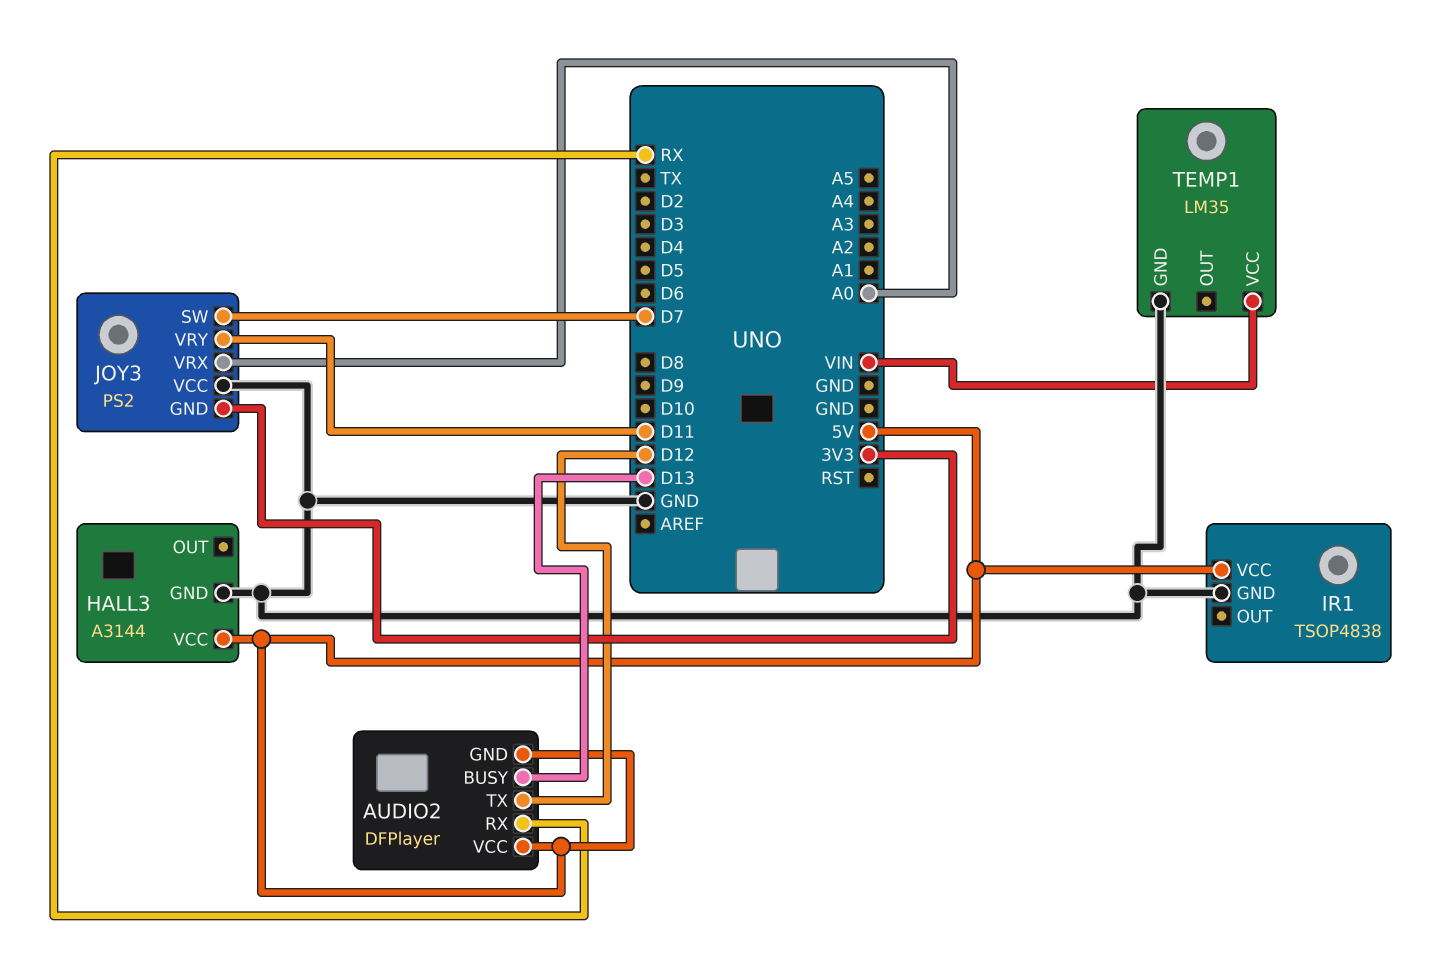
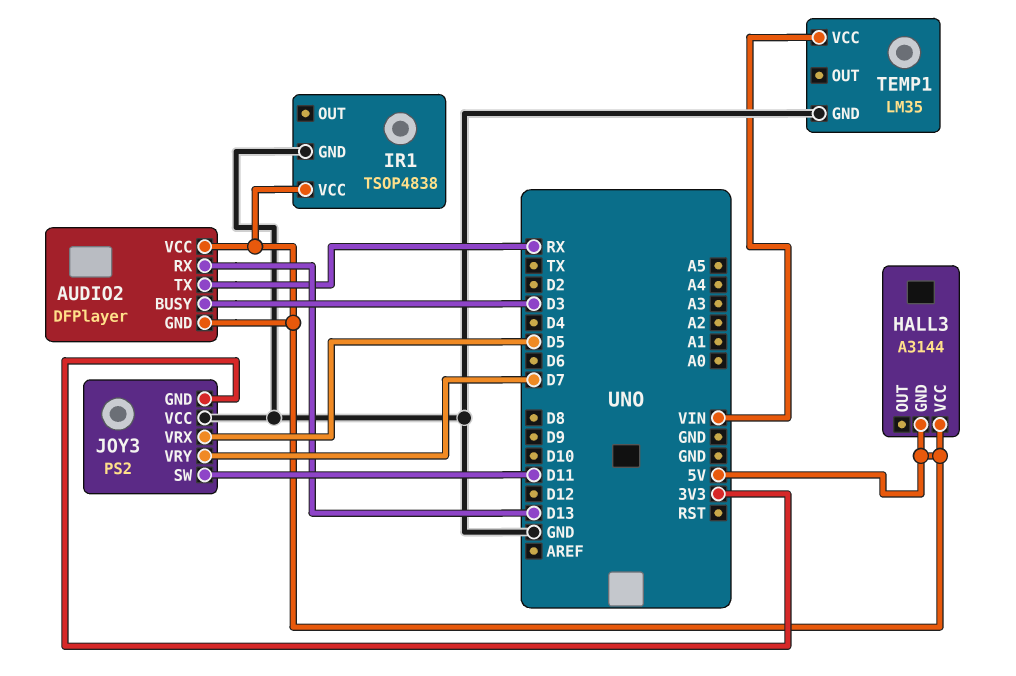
AUDIO2 pin BUSY: D13 -> D3
AUDIO2 pin RX: RX -> D13
AUDIO2 pin TX: D12 -> RX
HALL3 pin GND: GND -> 5V
JOY3 pin SW: D7 -> D11
JOY3 pin VRX: A0 -> D5
JOY3 pin VRY: D11 -> D7

